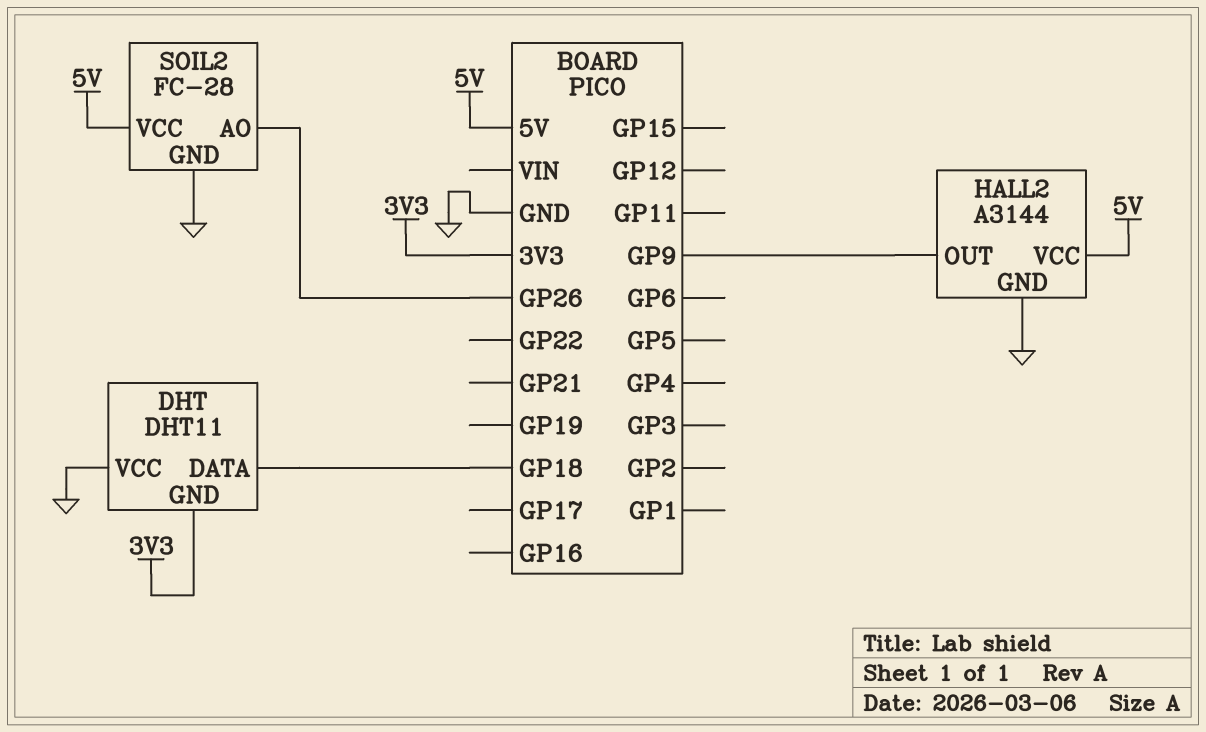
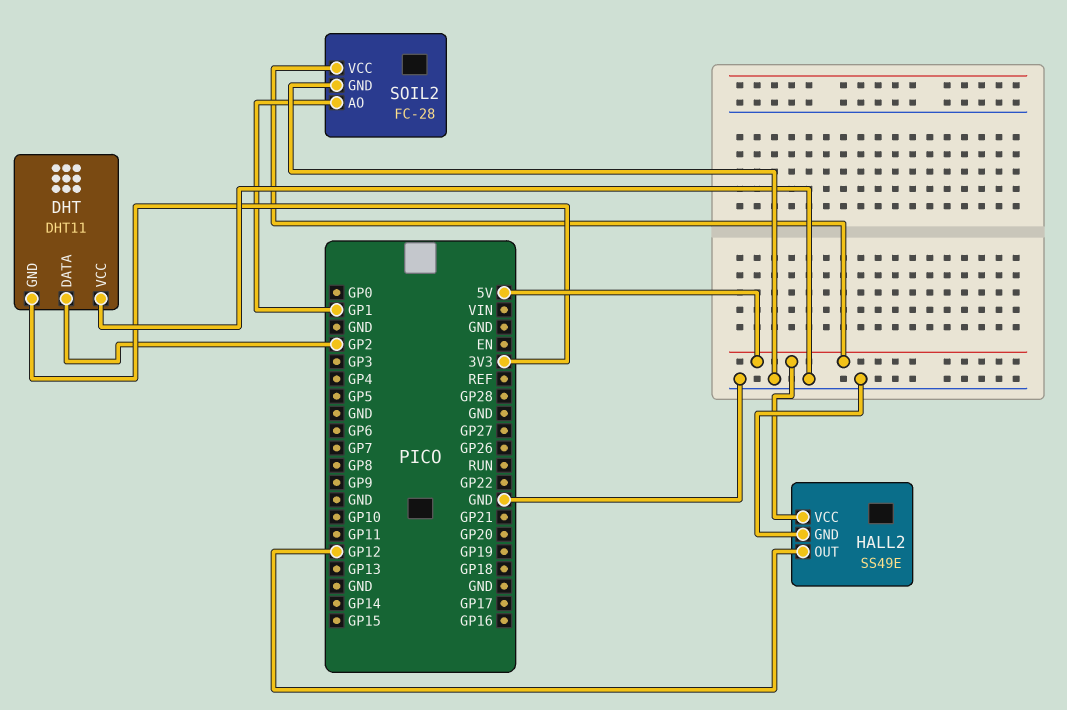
DHT pin DATA: GP18 -> GP2
HALL2: A3144 -> SS49E
HALL2 pin OUT: GP9 -> GP12
SOIL2 pin AO: GP26 -> GP1

